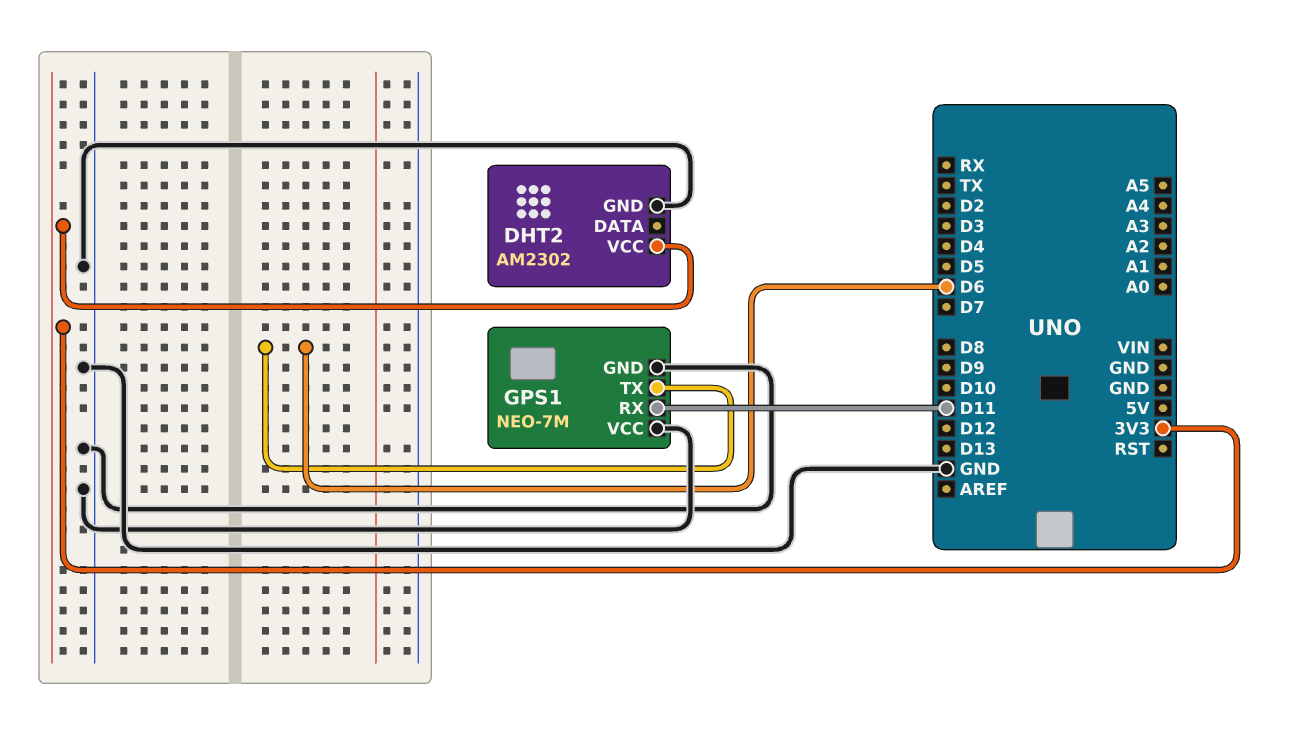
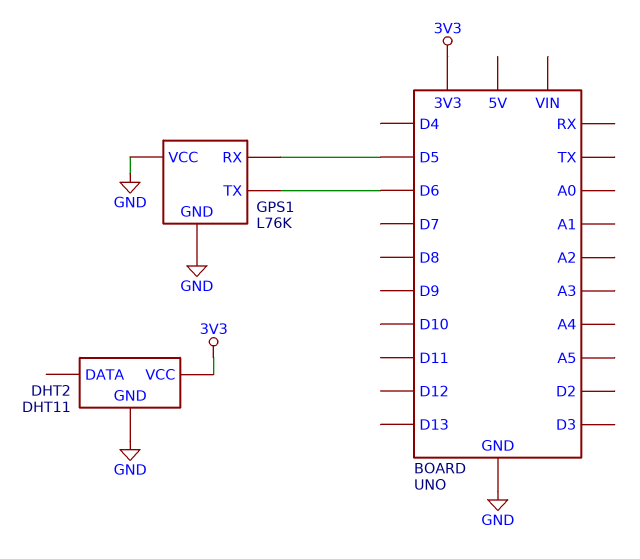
DHT2: AM2302 -> DHT11
GPS1: NEO-7M -> L76K
GPS1 pin RX: D11 -> D5

